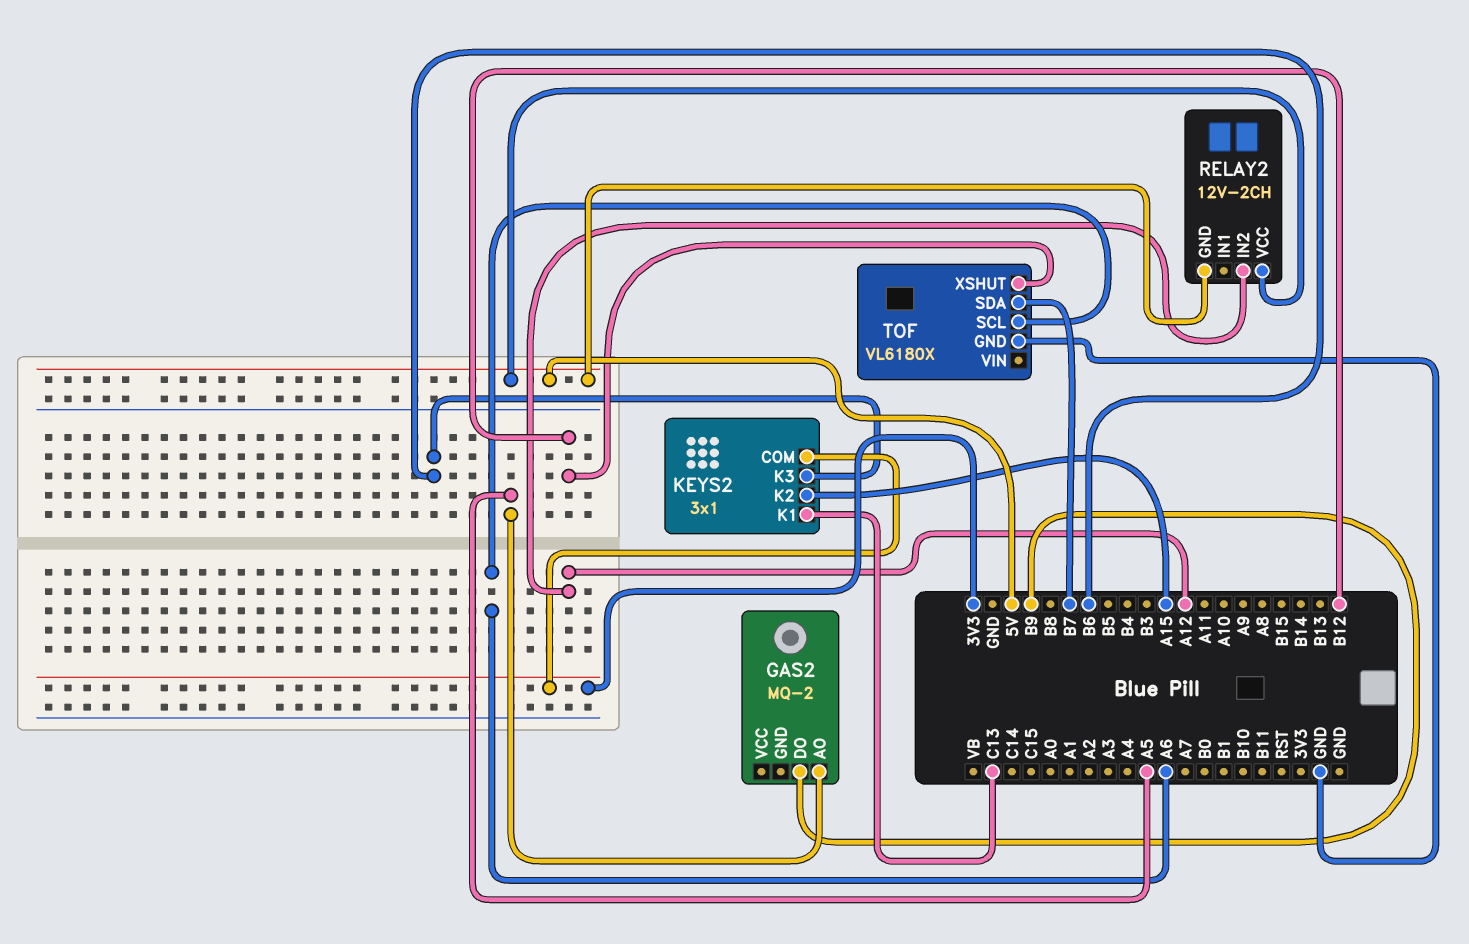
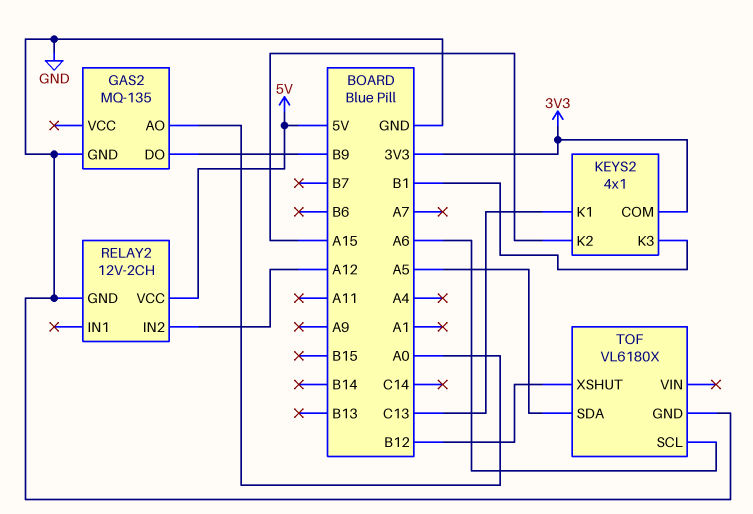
GAS2: MQ-2 -> MQ-135
GAS2 pin AO: A5 -> A0
GAS2 pin GND: none -> GND
KEYS2: 3x1 -> 4x1
KEYS2 pin K3: B6 -> B1
RELAY2 pin GND: 5V -> GND
TOF pin SDA: B7 -> A5

